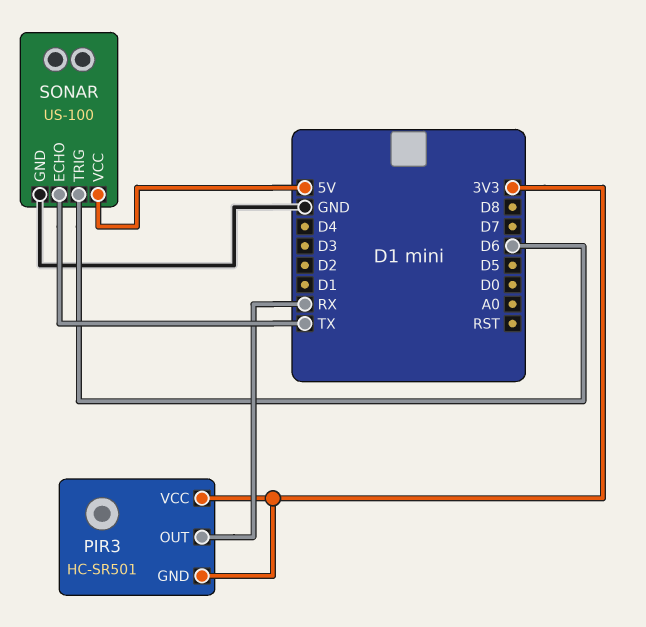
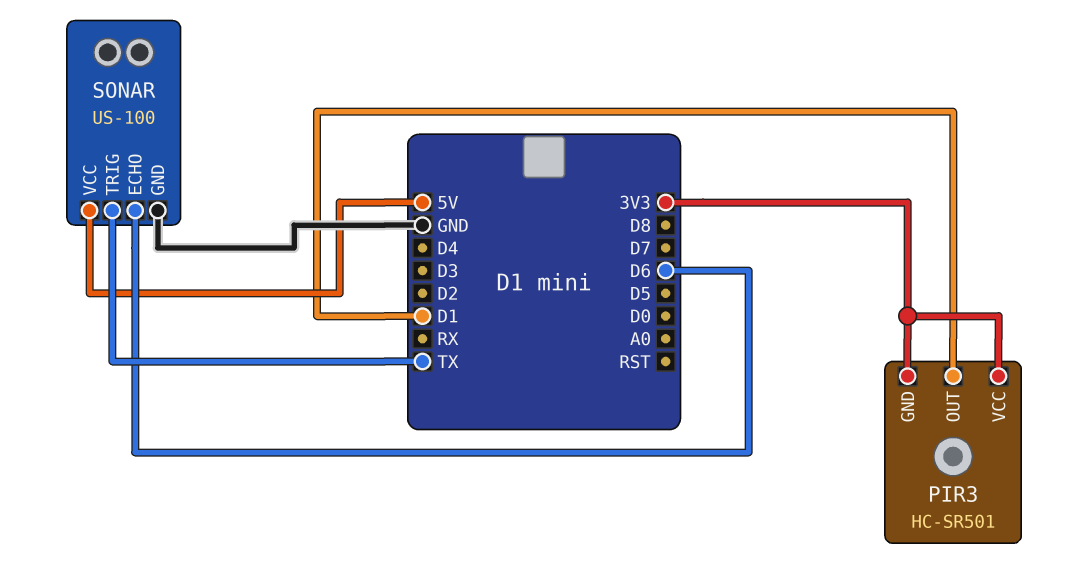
PIR3 pin OUT: RX -> D1
SONAR pin ECHO: TX -> D6
SONAR pin TRIG: D6 -> TX

